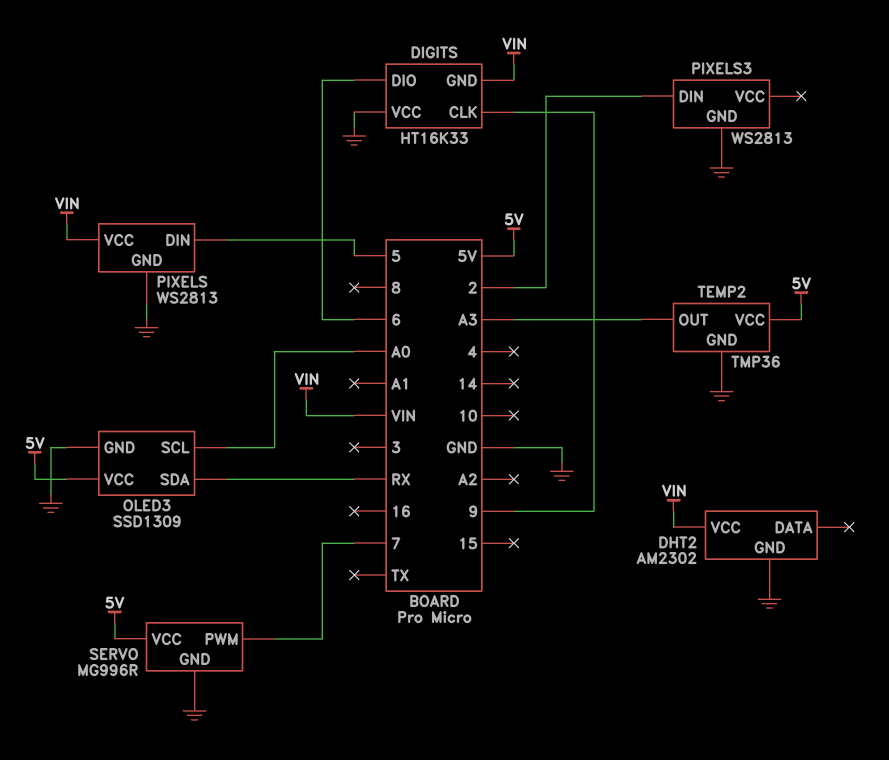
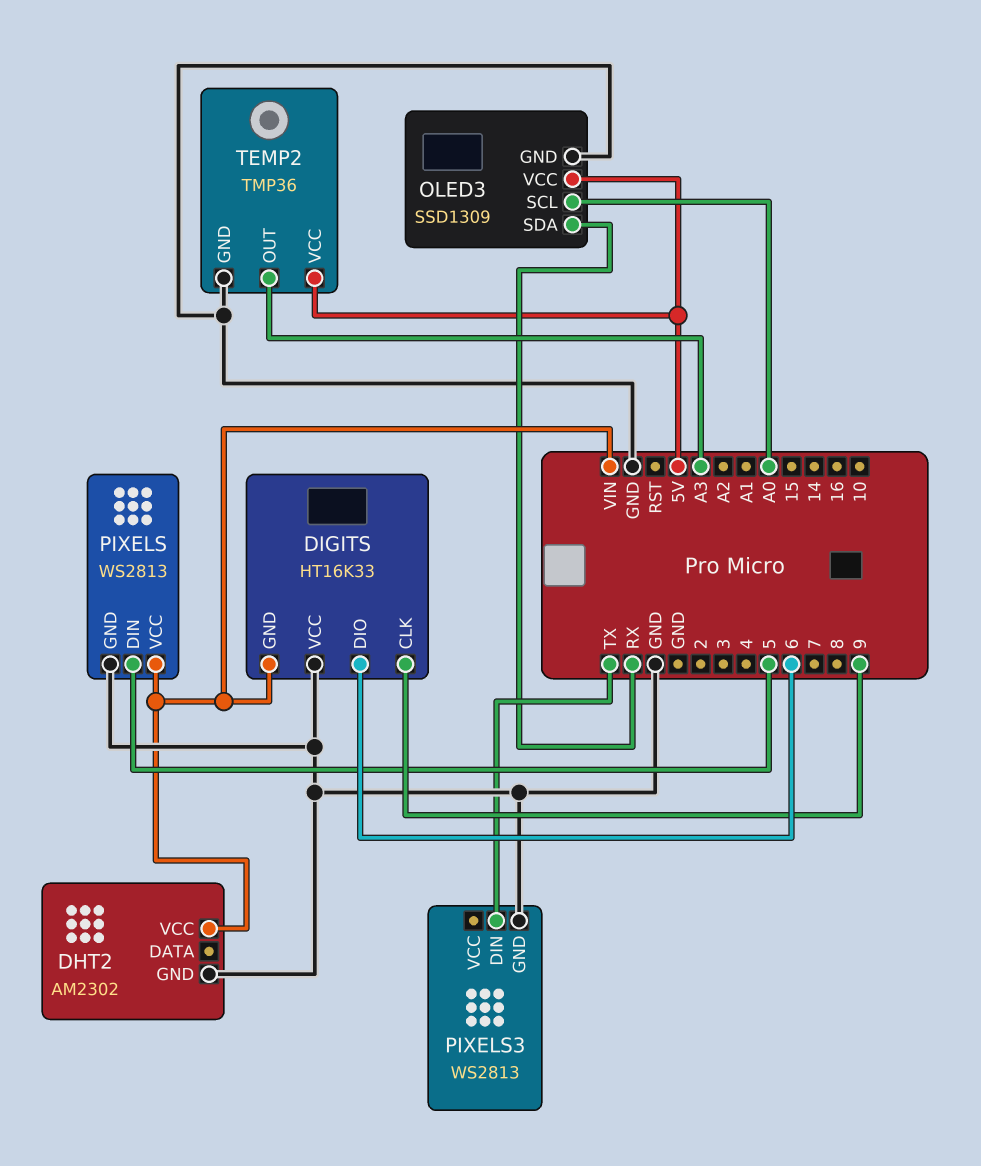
PIXELS3 pin DIN: 2 -> TX
SERVO: MG996R -> none
SERVO pin GND: GND -> none
SERVO pin PWM: 7 -> none
SERVO pin VCC: 5V -> none

